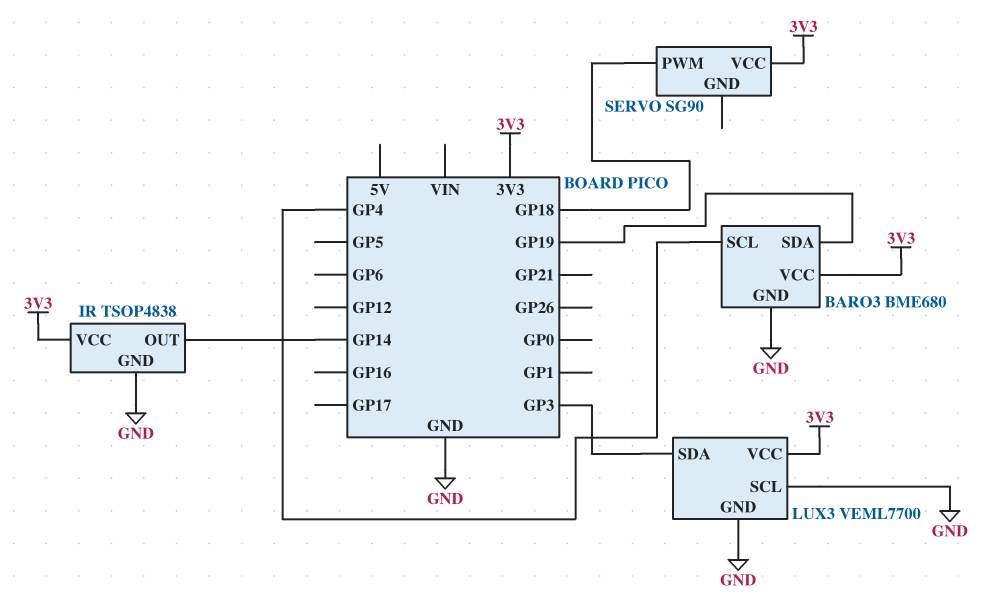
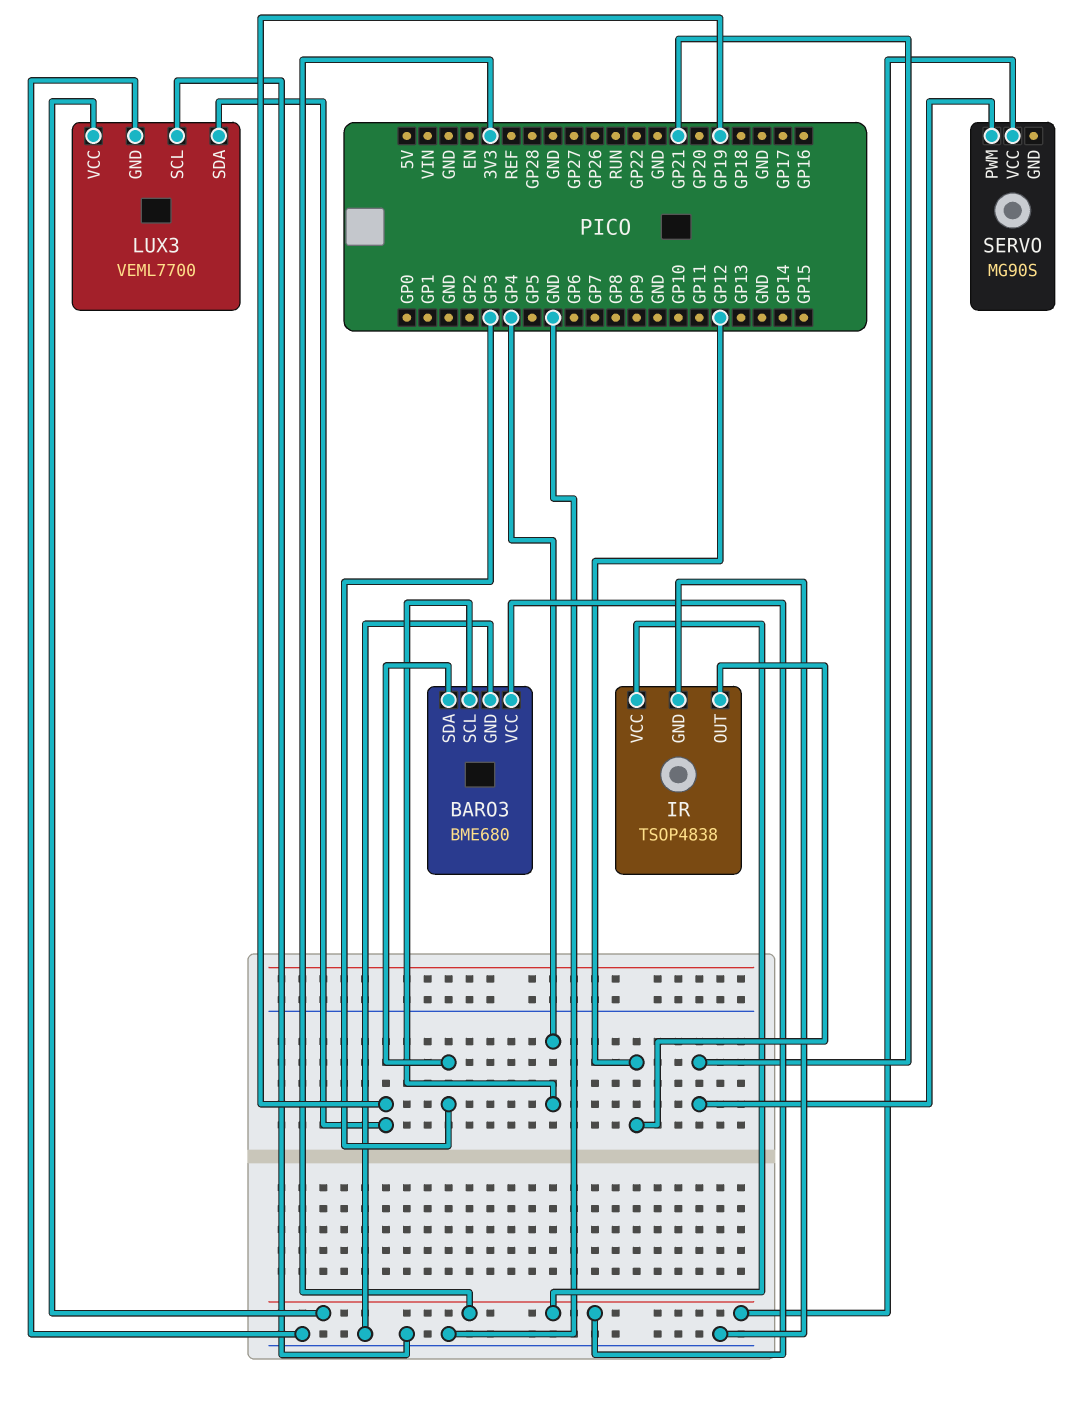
BARO3 pin SDA: GP19 -> GP3
IR pin OUT: GP14 -> GP12
LUX3 pin SDA: GP3 -> GP19
SERVO: SG90 -> MG90S
SERVO pin PWM: GP18 -> GP21

